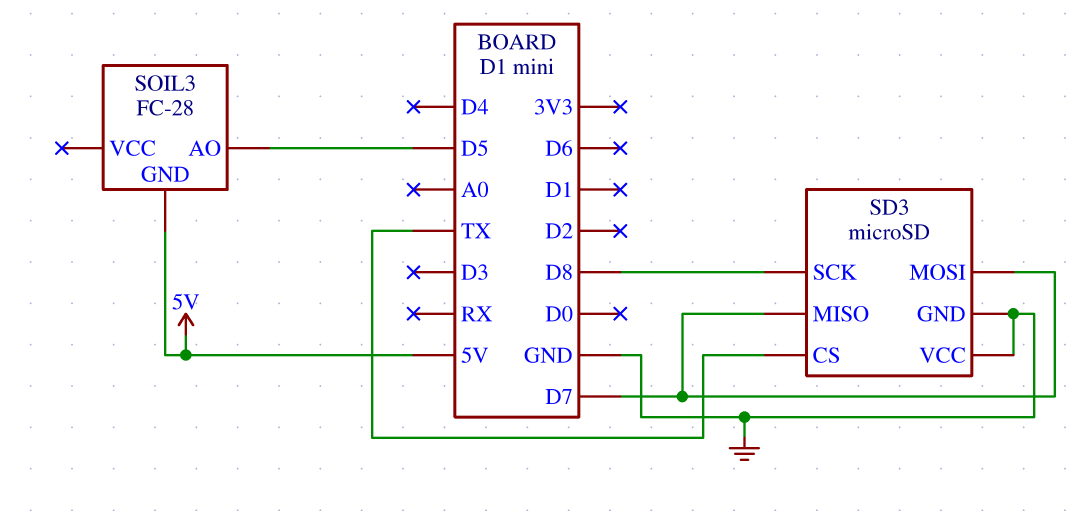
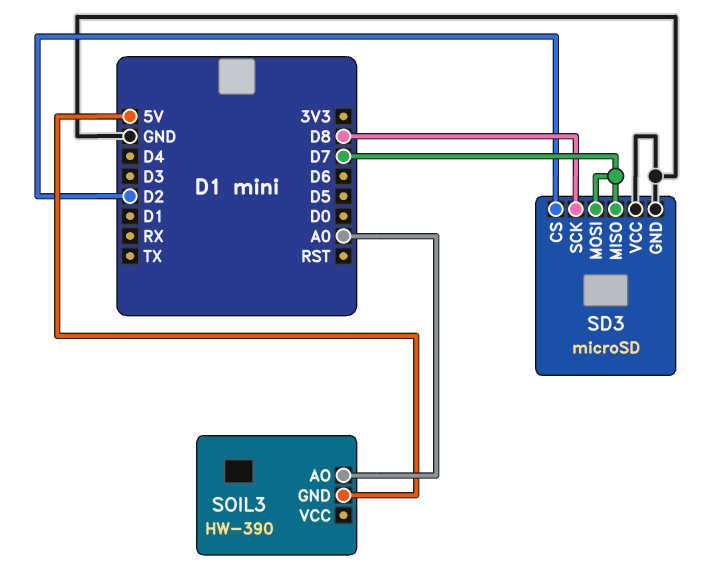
SD3 pin CS: TX -> D2
SOIL3: FC-28 -> HW-390
SOIL3 pin AO: D5 -> A0

